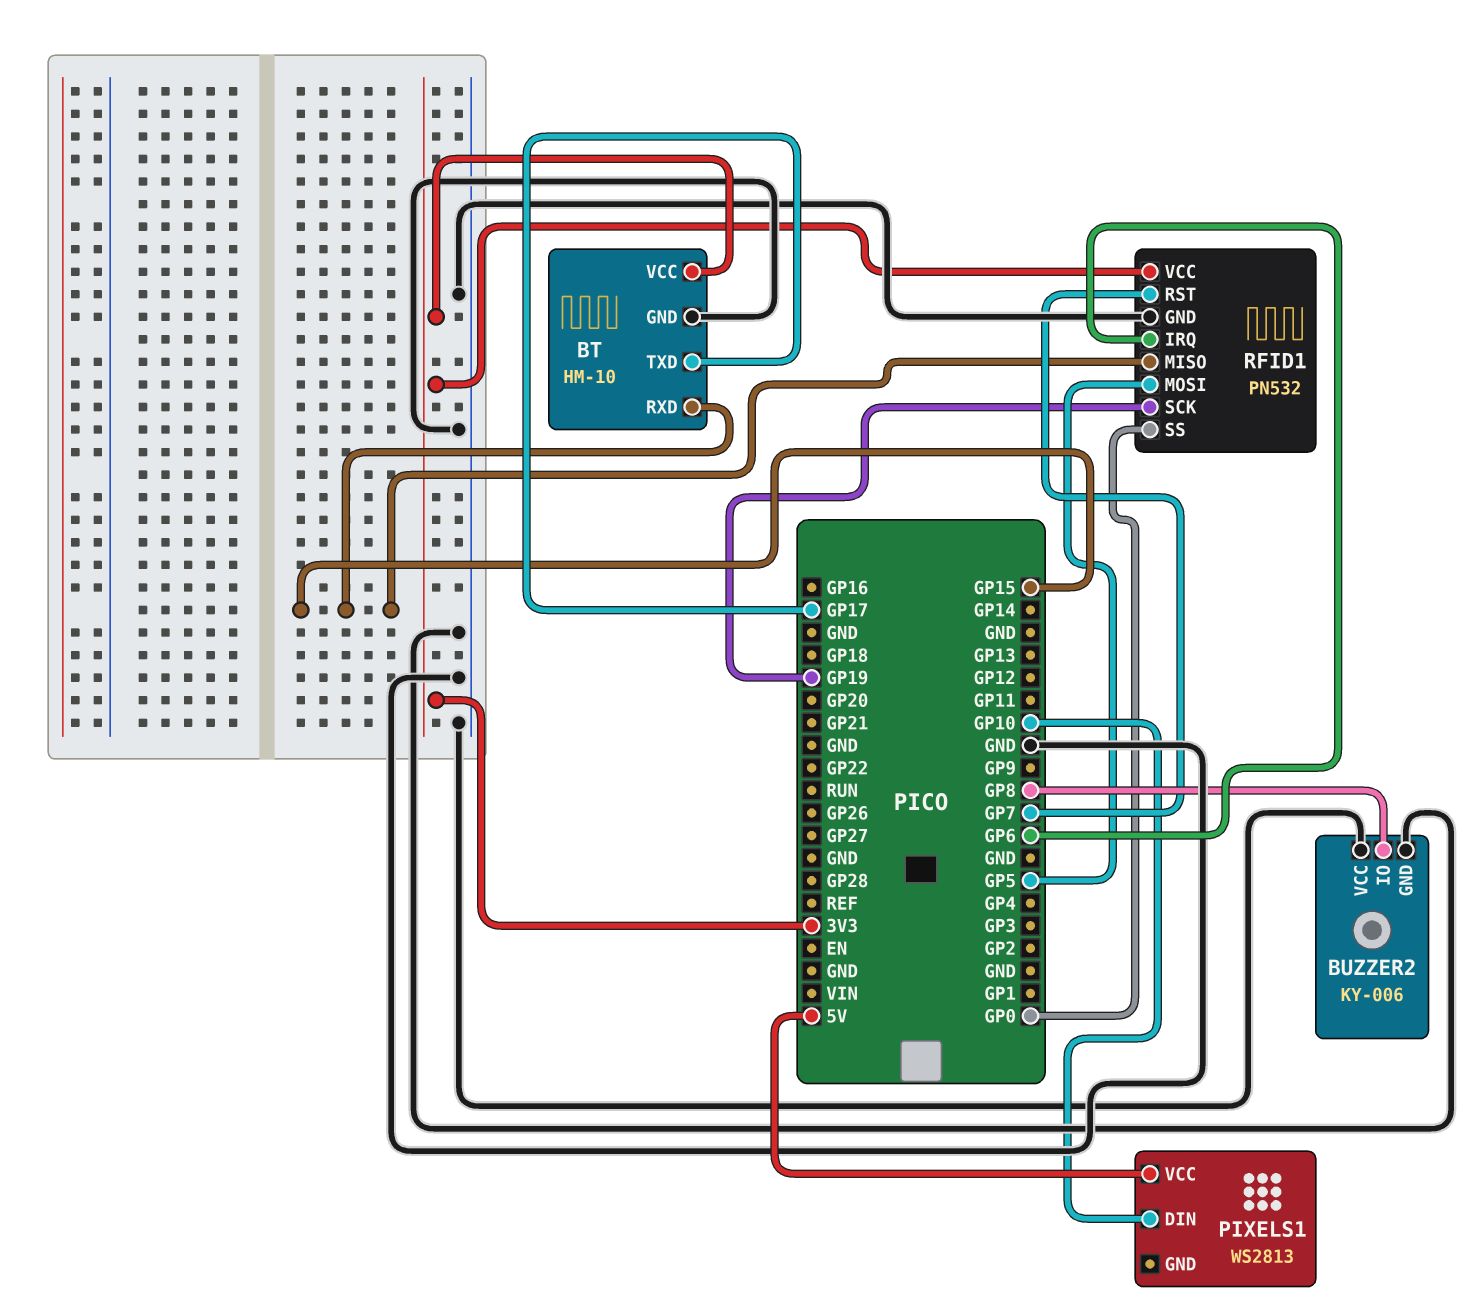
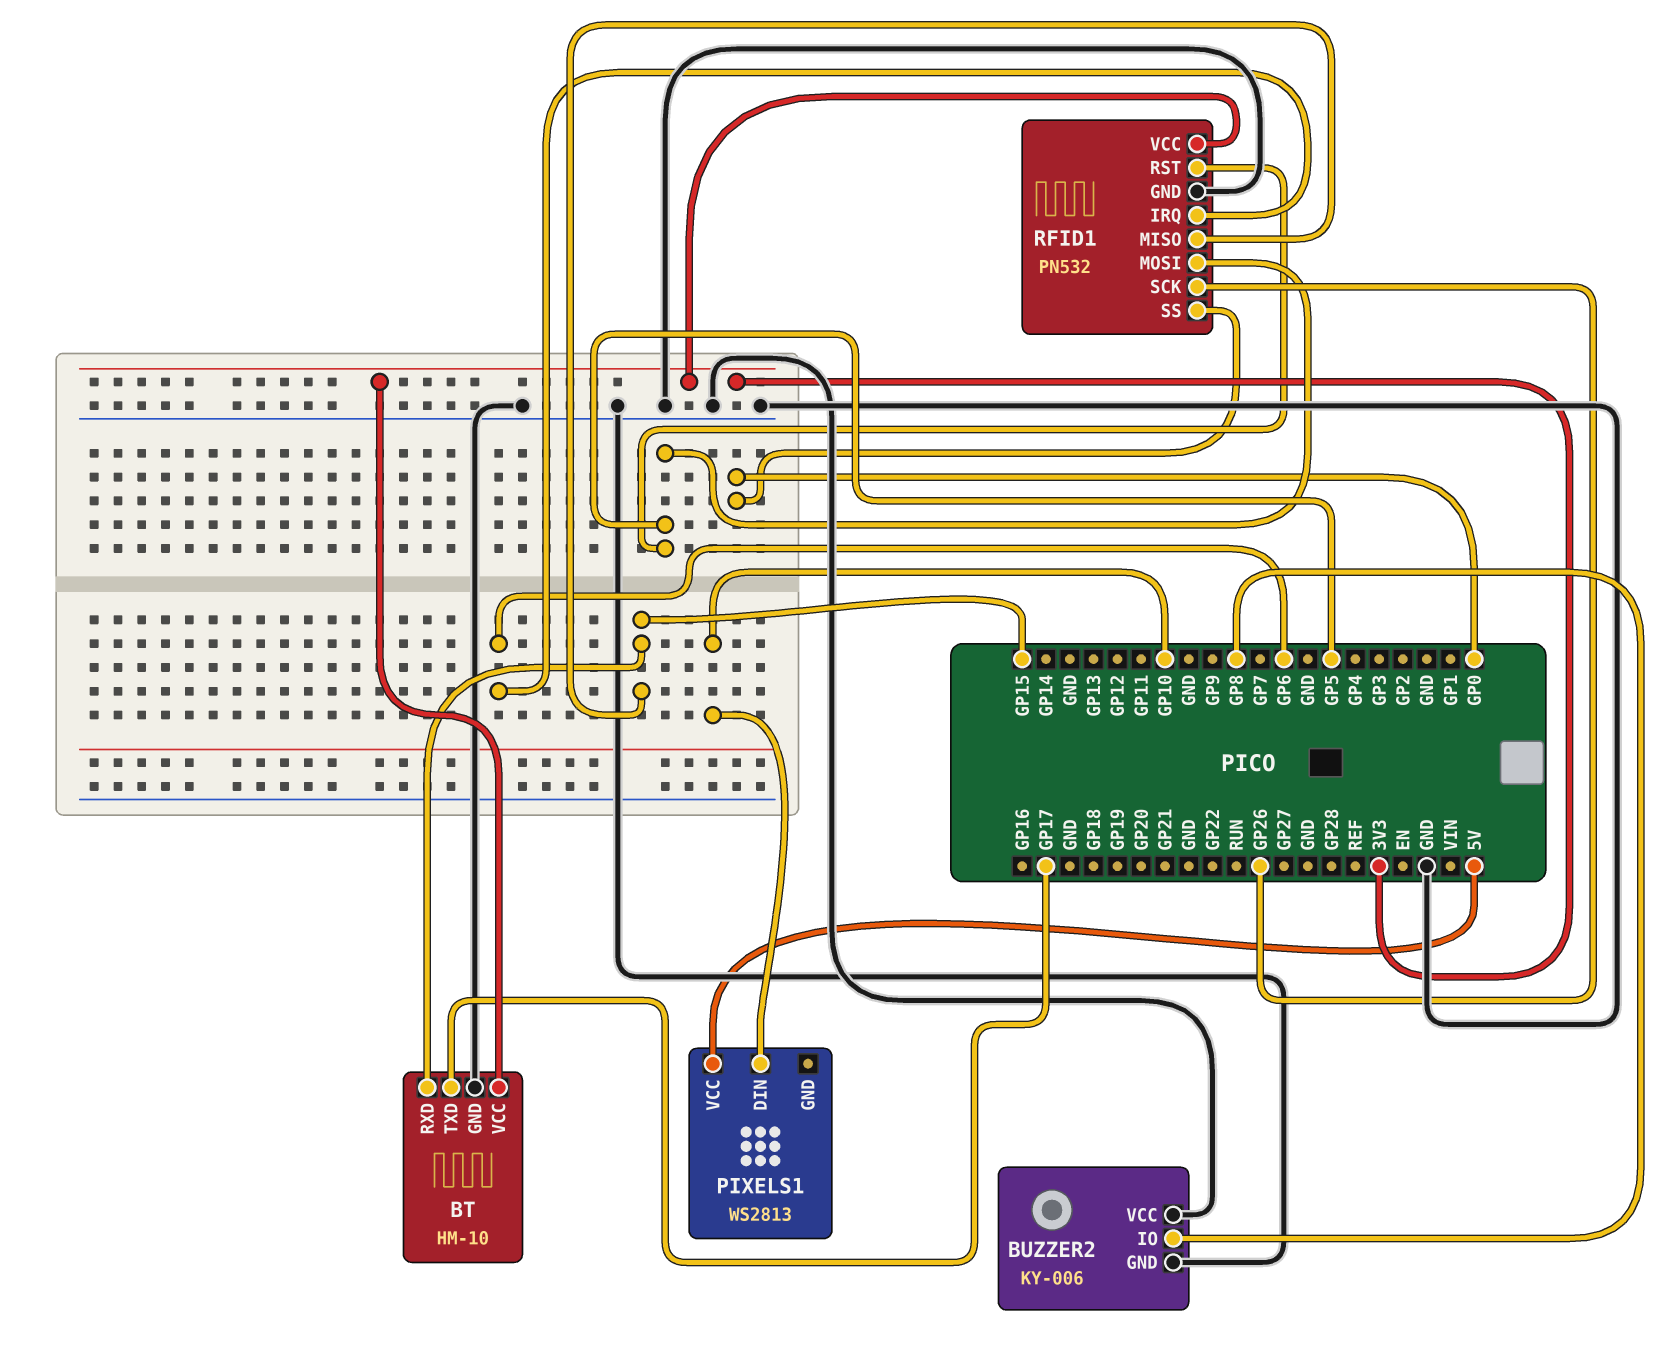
RFID1 pin RST: GP7 -> GP5
RFID1 pin SCK: GP19 -> GP26

